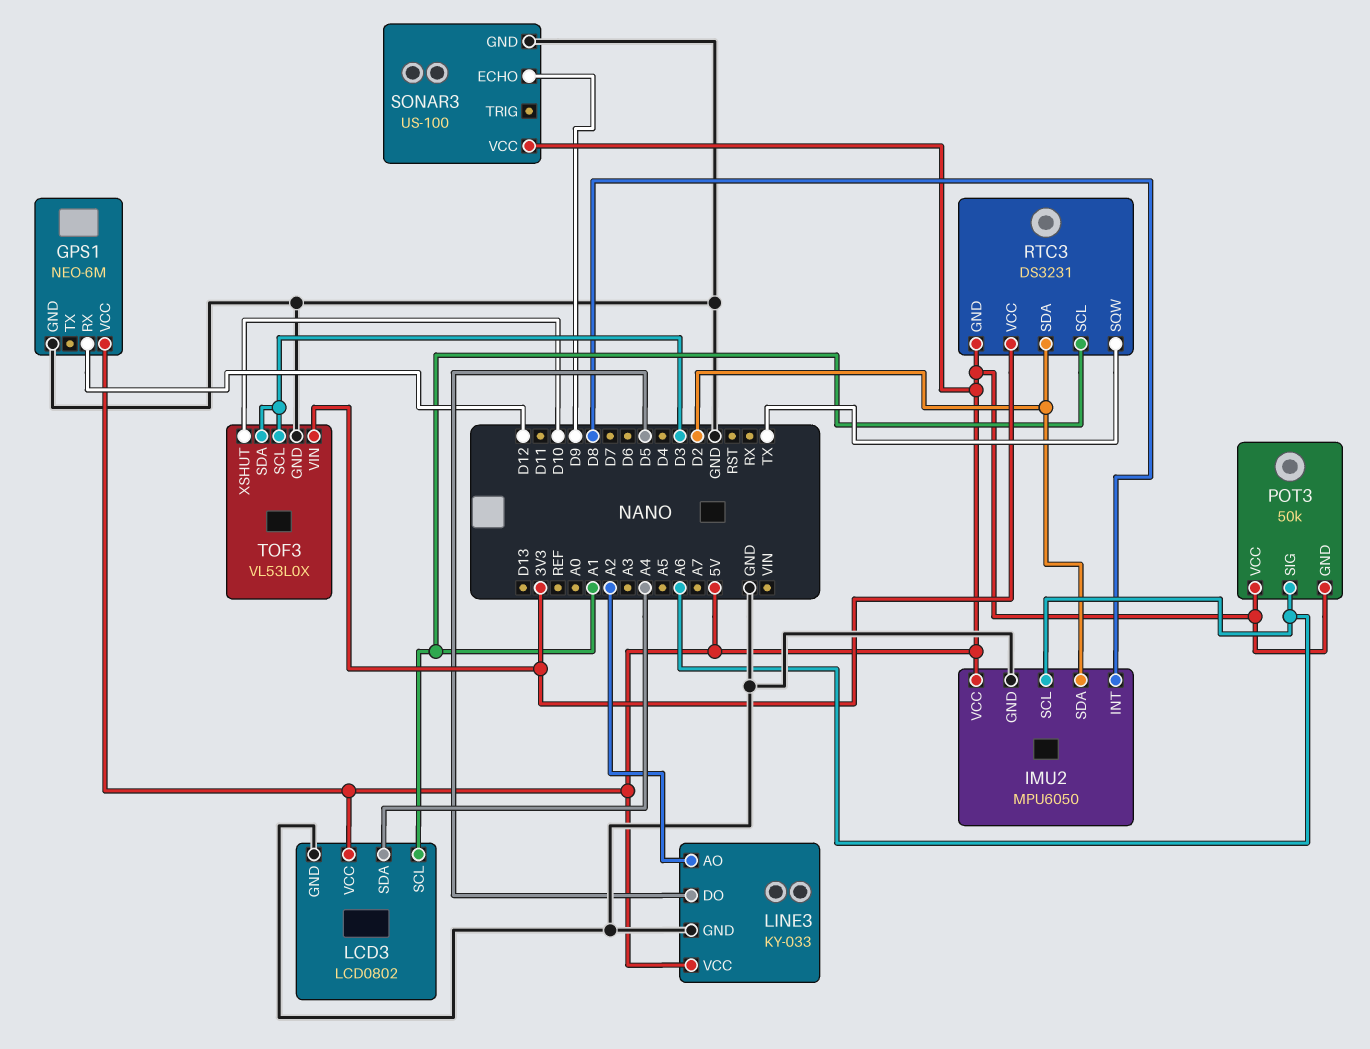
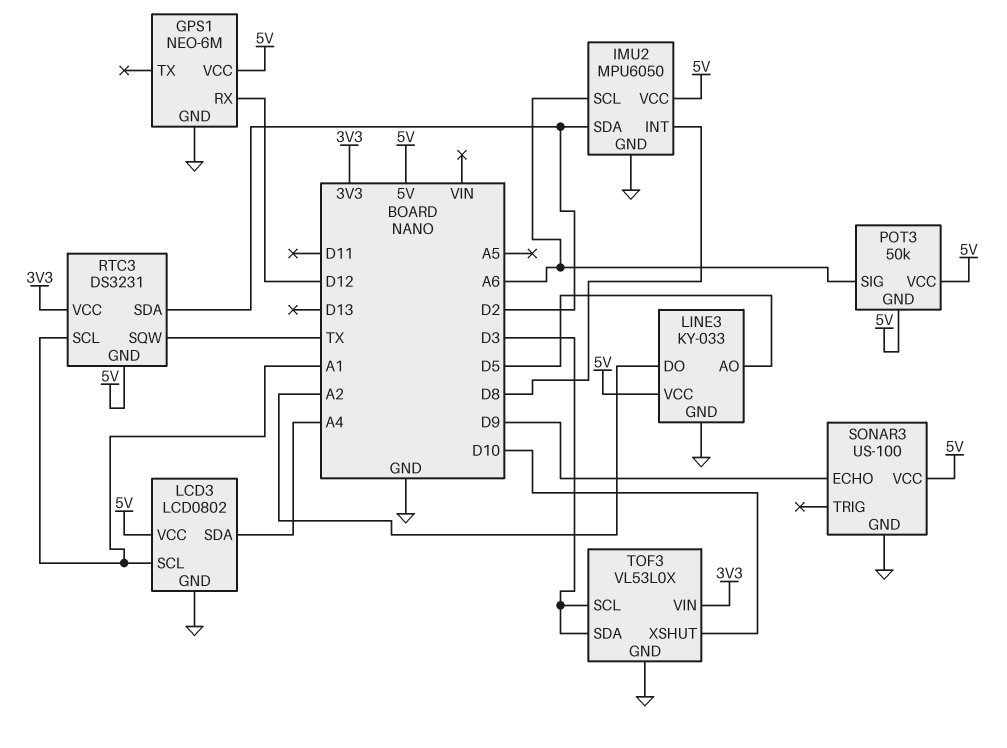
LINE3 pin AO: A2 -> D5
LINE3 pin DO: D5 -> A2

